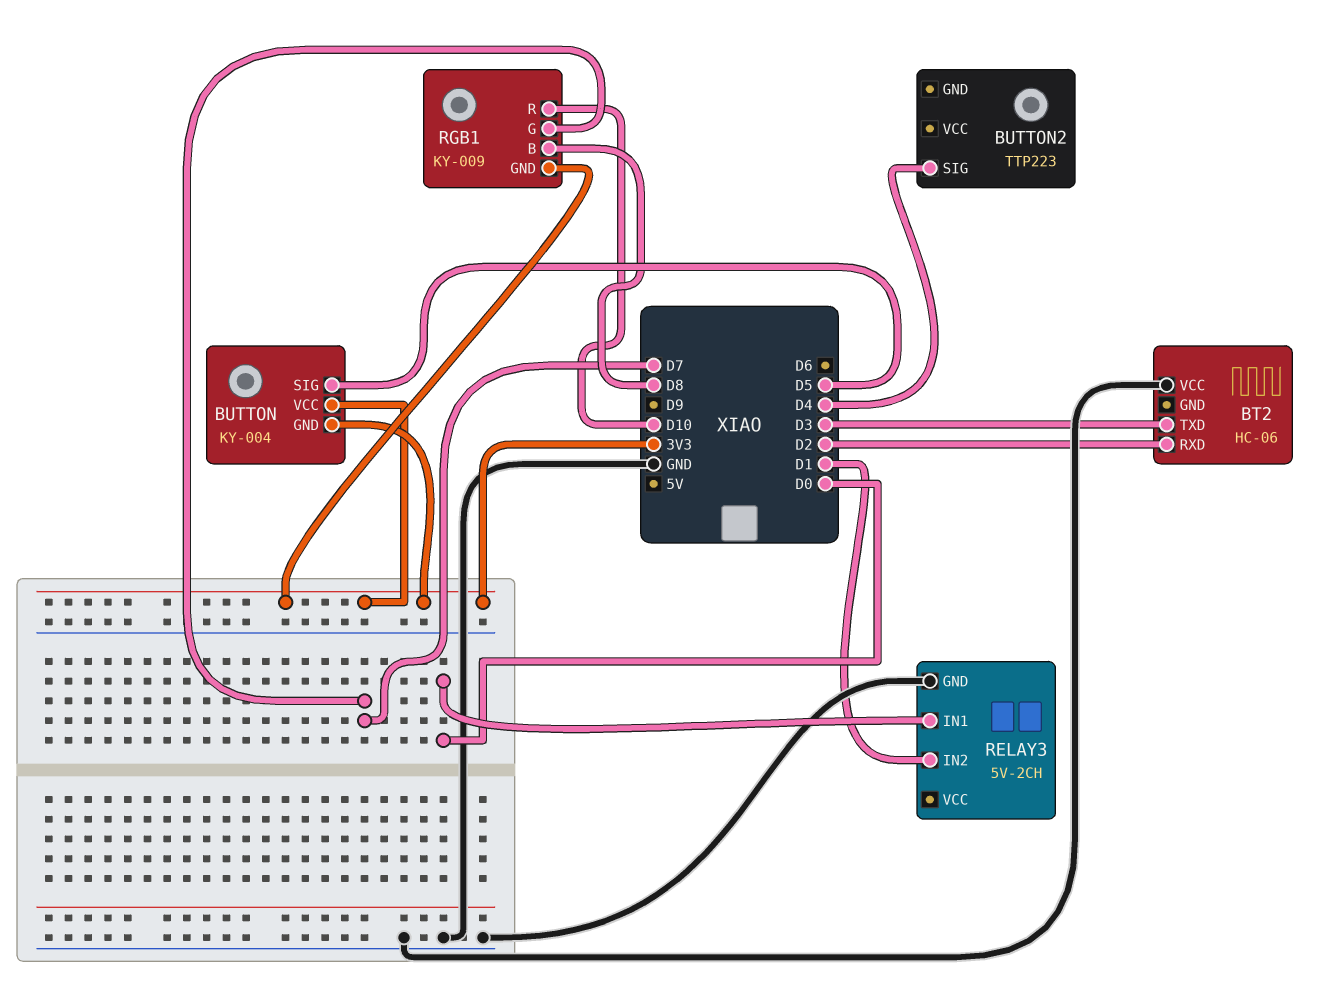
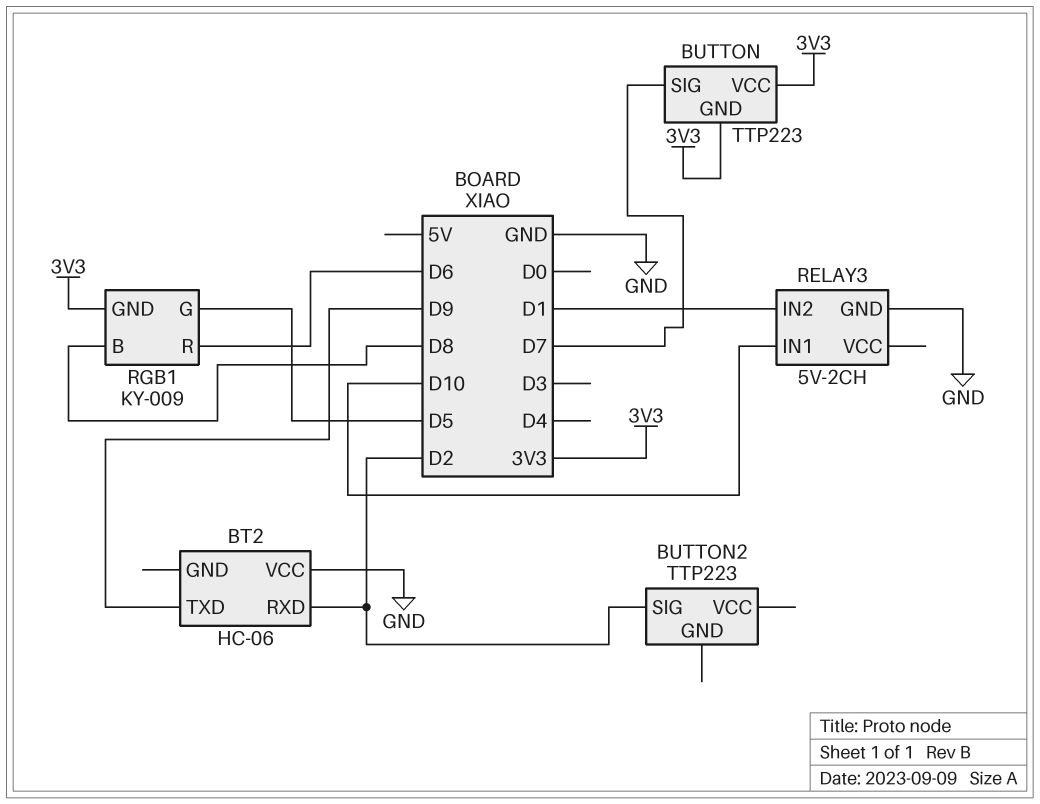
BT2 pin TXD: D3 -> D9
BUTTON: KY-004 -> TTP223
BUTTON pin SIG: D5 -> D7
BUTTON2 pin SIG: D4 -> D2
RELAY3 pin IN1: D0 -> D10
RGB1 pin G: D7 -> D5
RGB1 pin R: D10 -> D6

